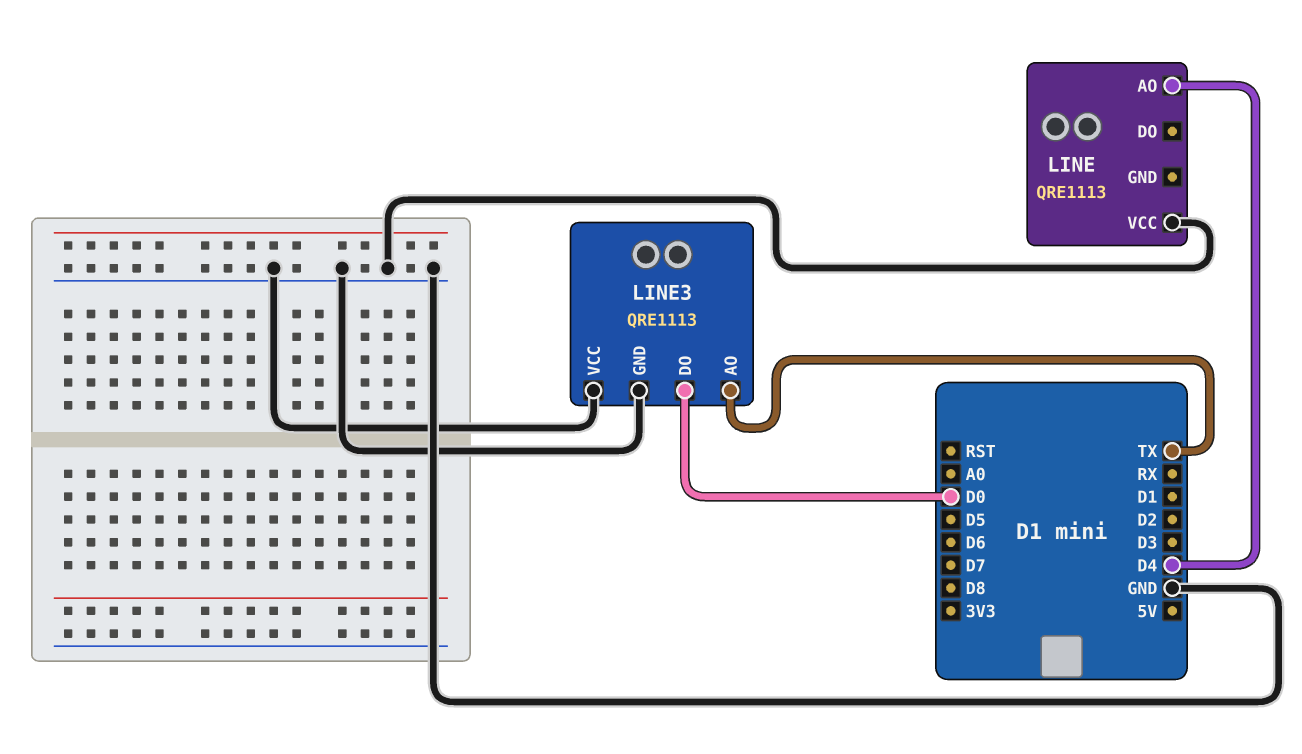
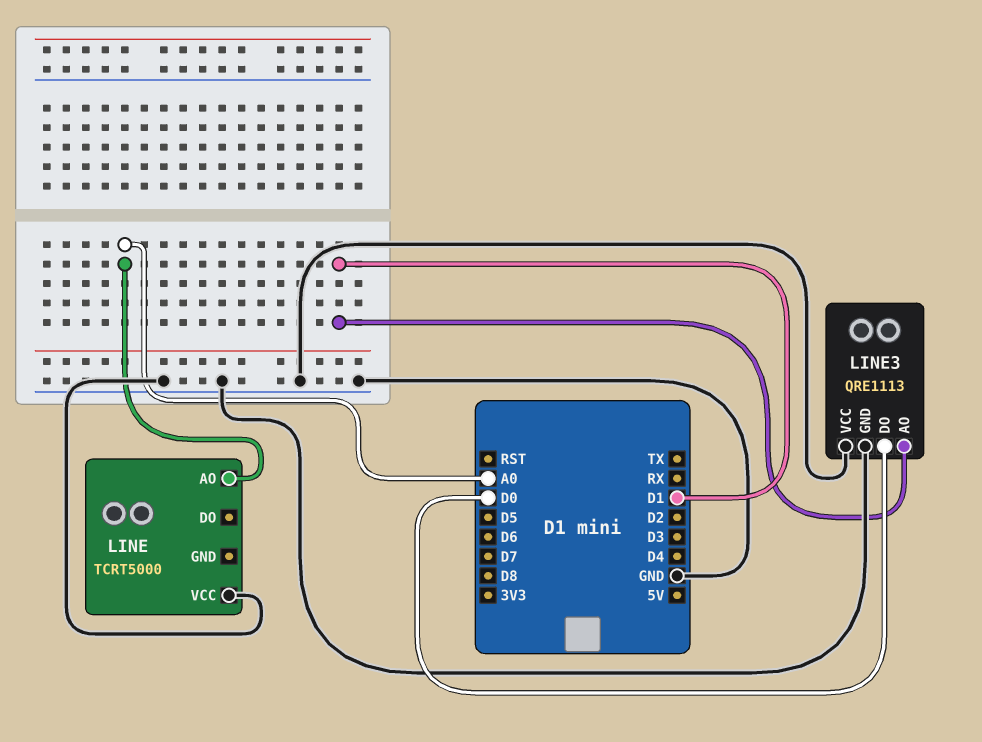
LINE: QRE1113 -> TCRT5000
LINE pin AO: D4 -> A0
LINE3 pin AO: TX -> D1

